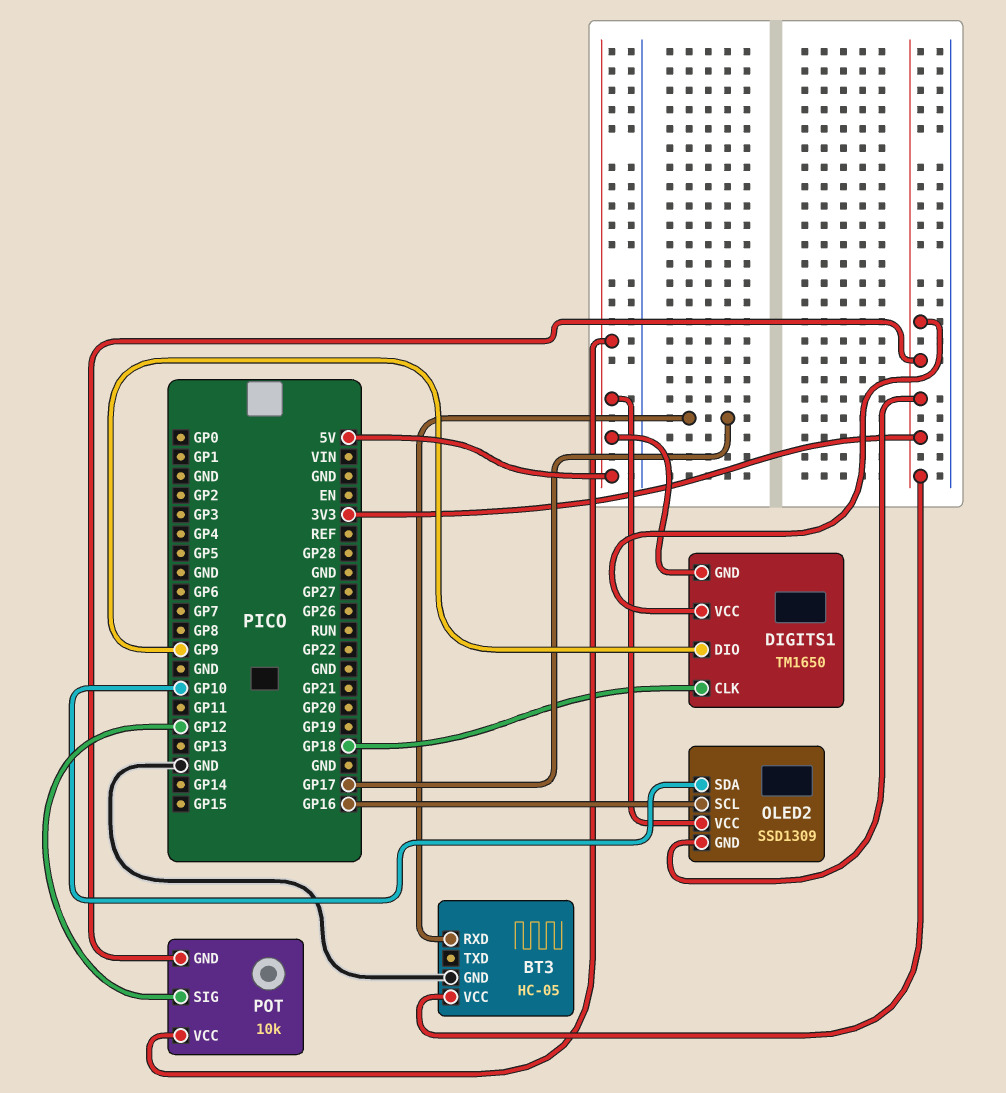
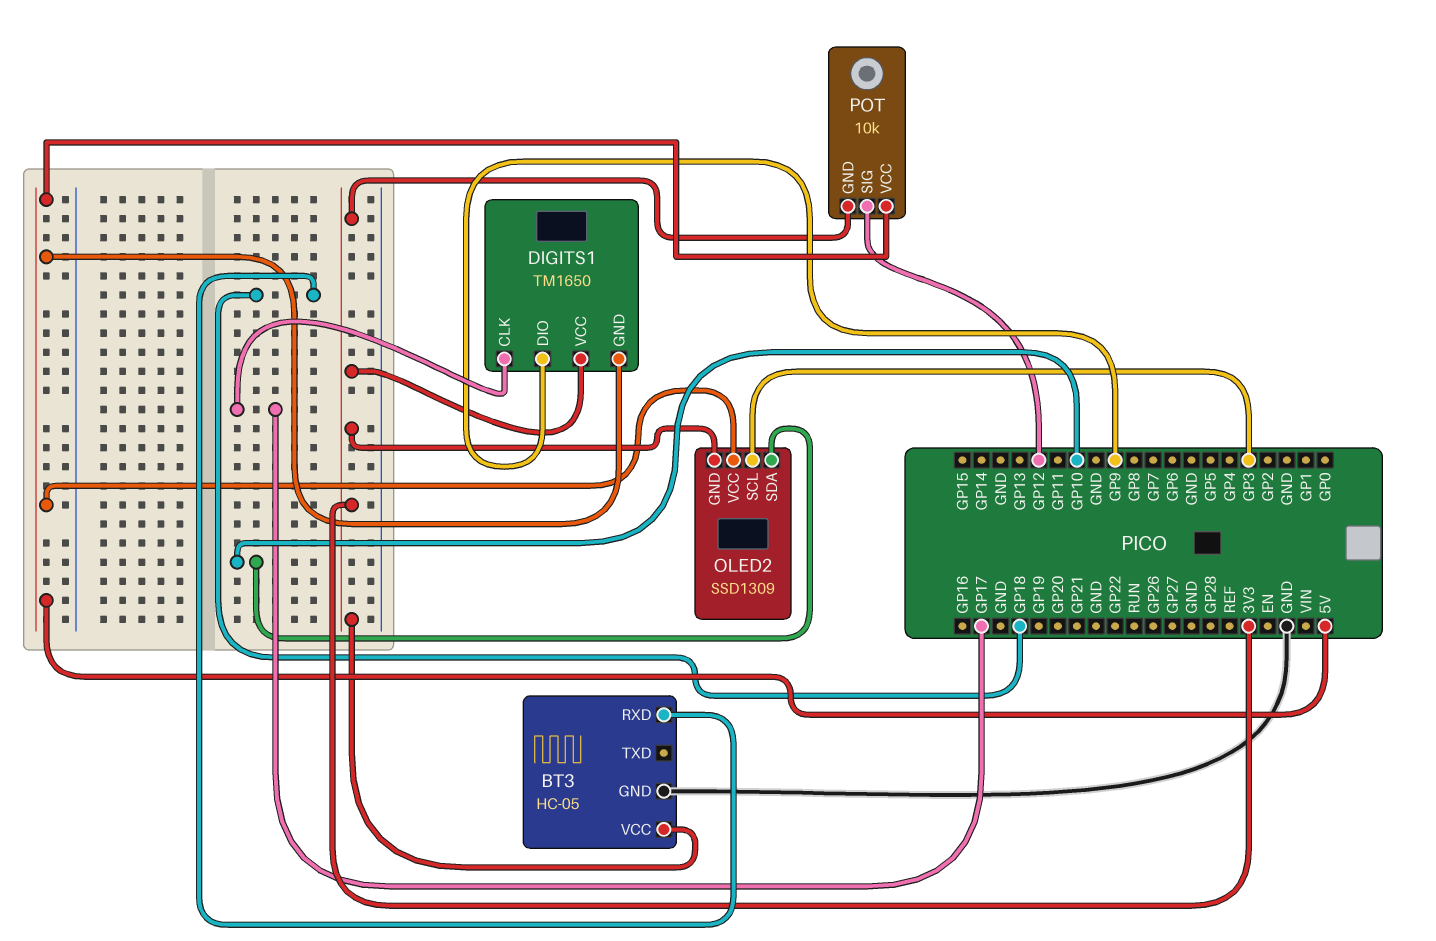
BT3 pin RXD: GP17 -> GP18
DIGITS1 pin CLK: GP18 -> GP17
OLED2 pin SCL: GP16 -> GP3

